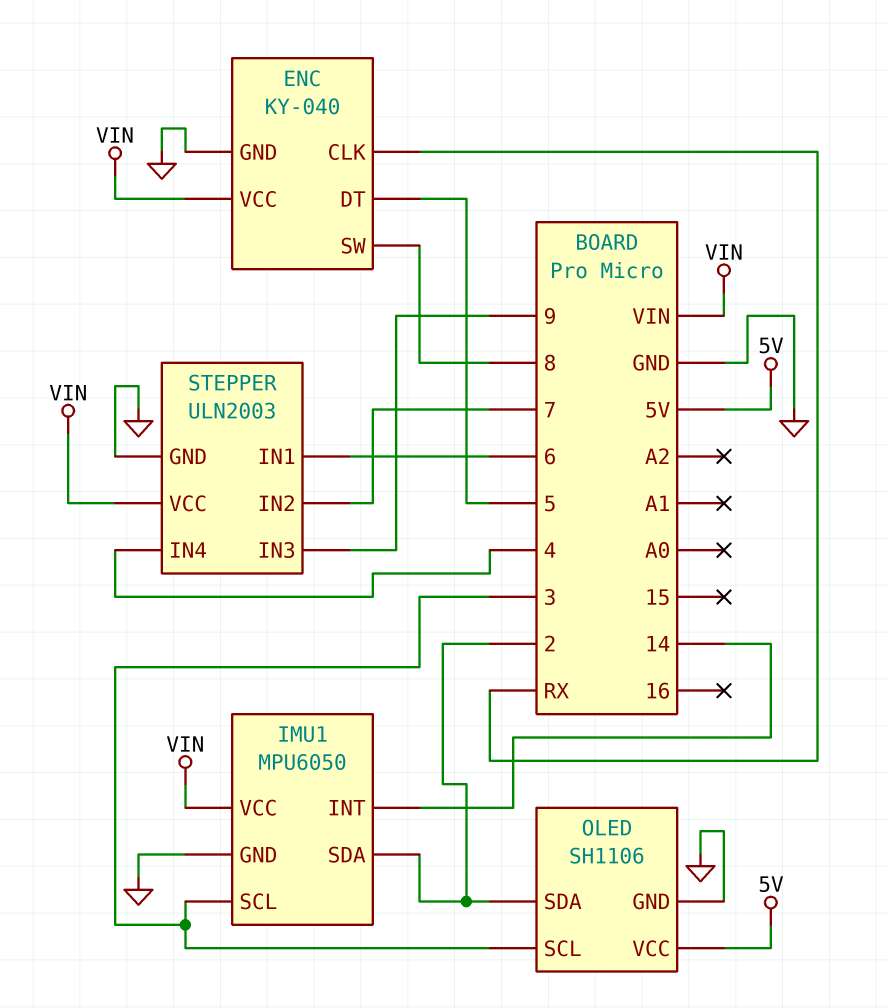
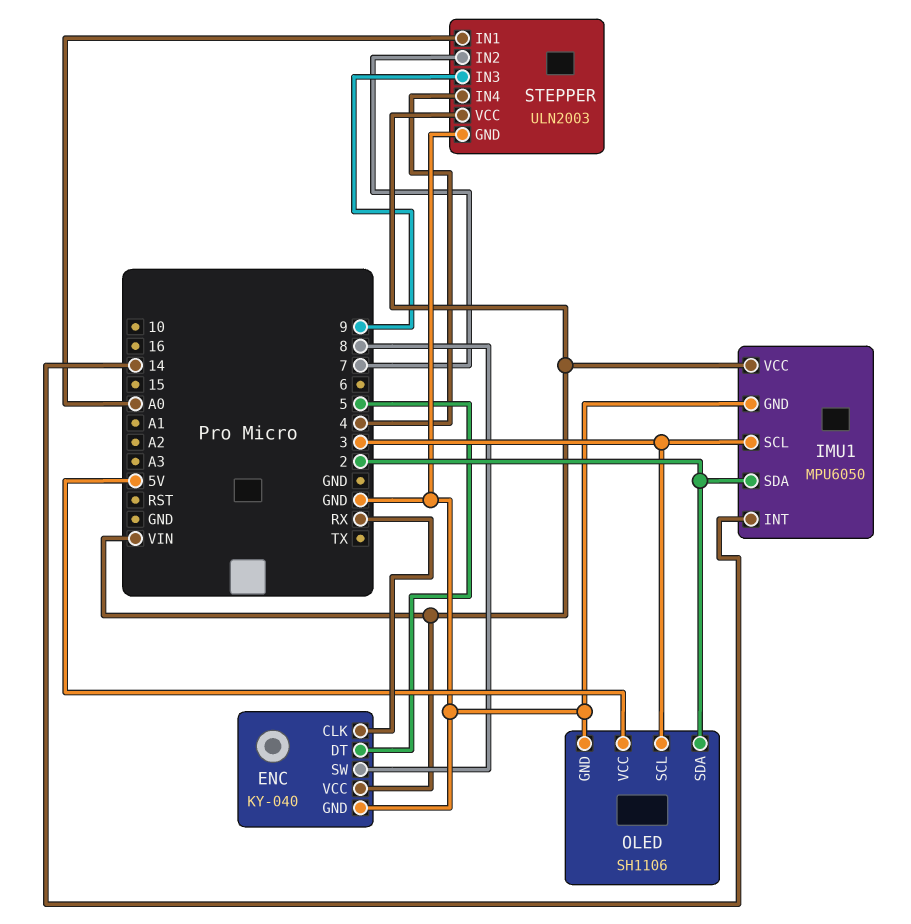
STEPPER pin IN1: 6 -> A0

